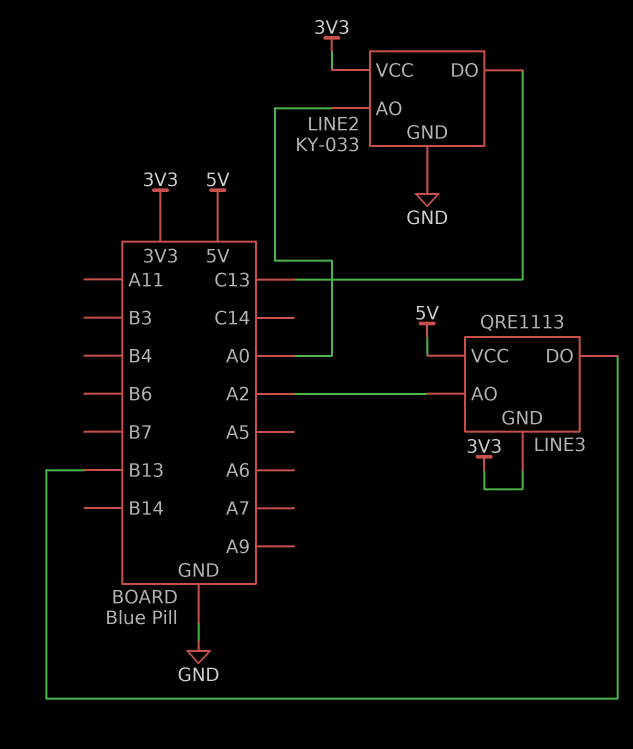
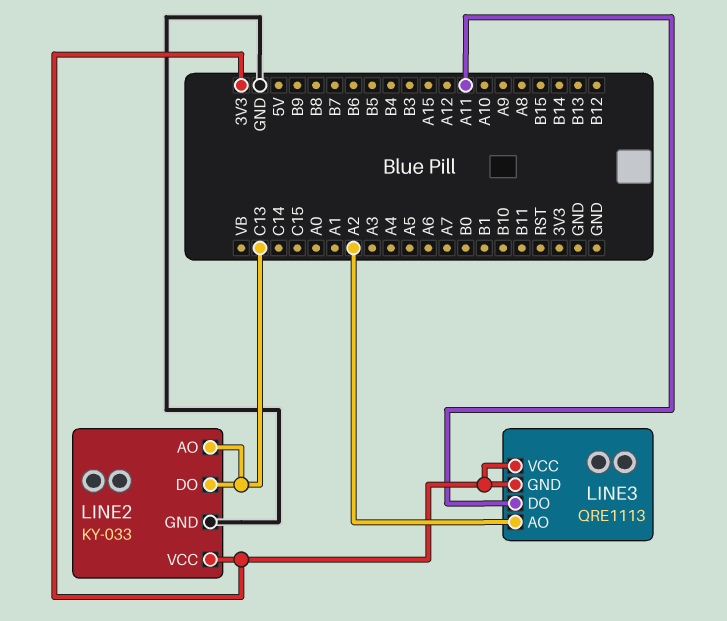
LINE2 pin AO: A0 -> C13
LINE3 pin DO: B13 -> A11
LINE3 pin VCC: 5V -> 3V3

